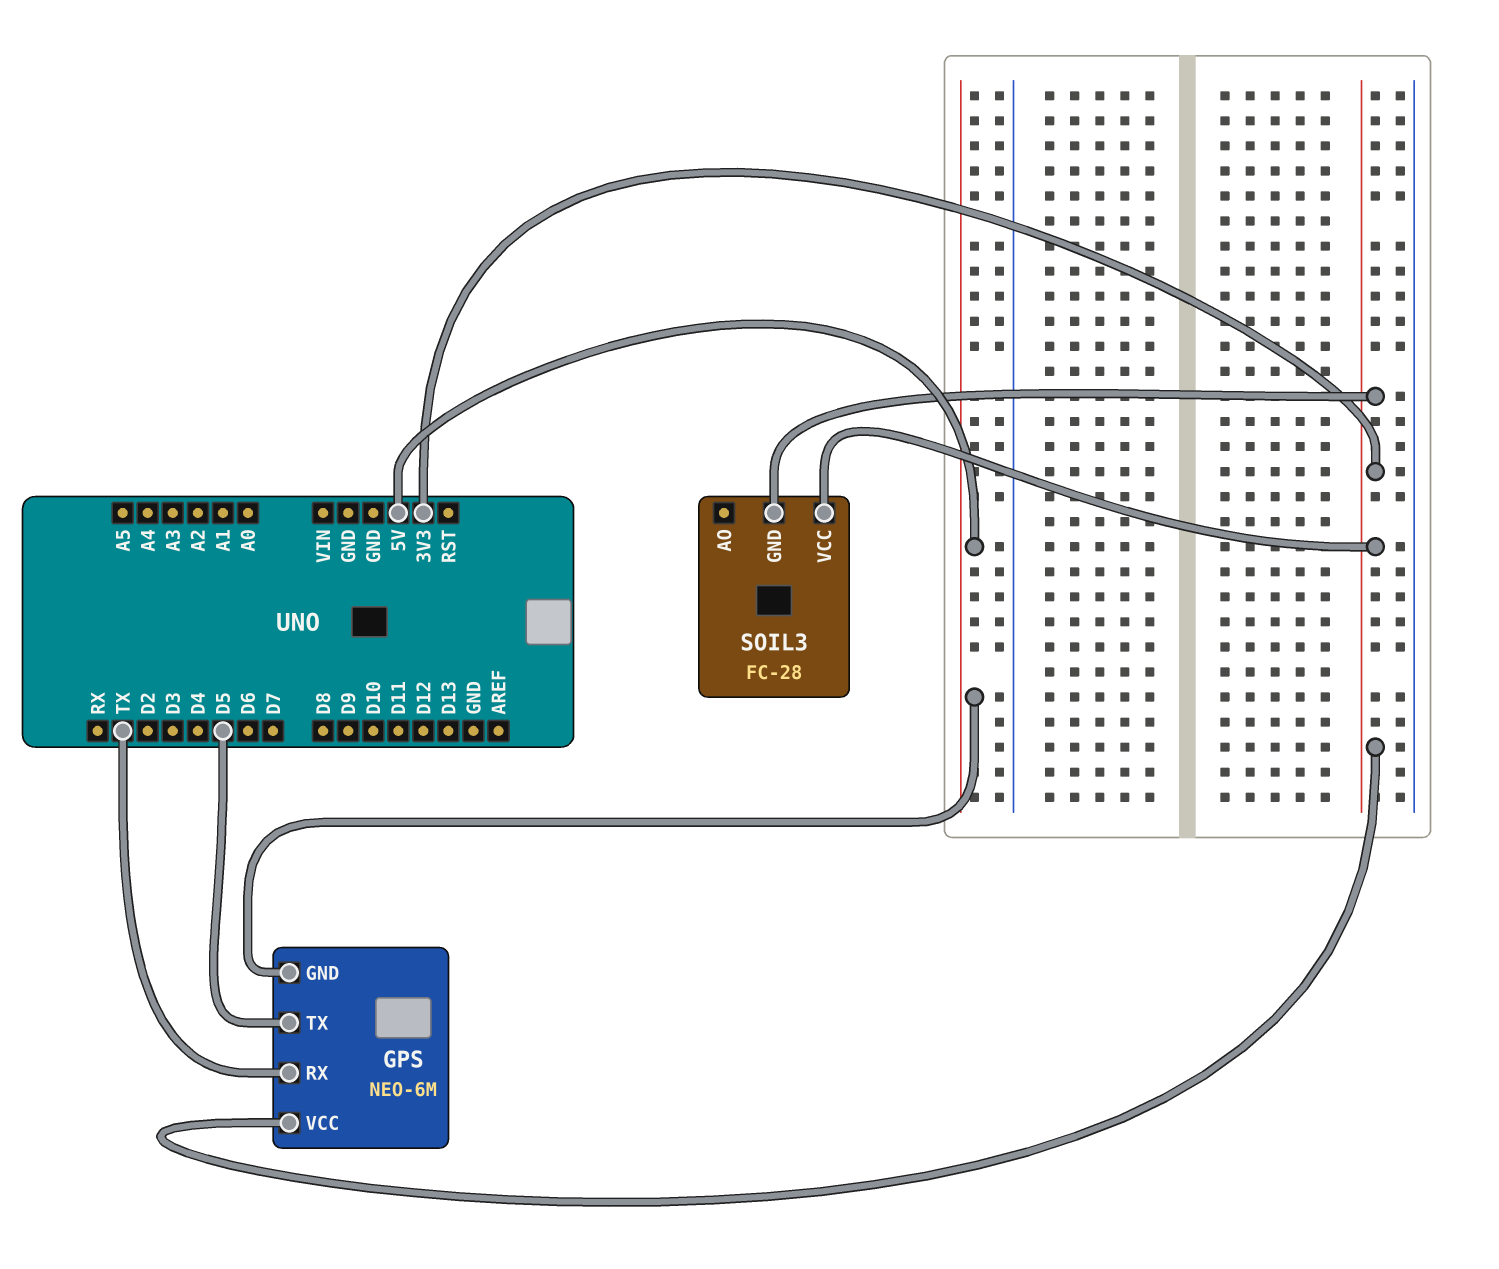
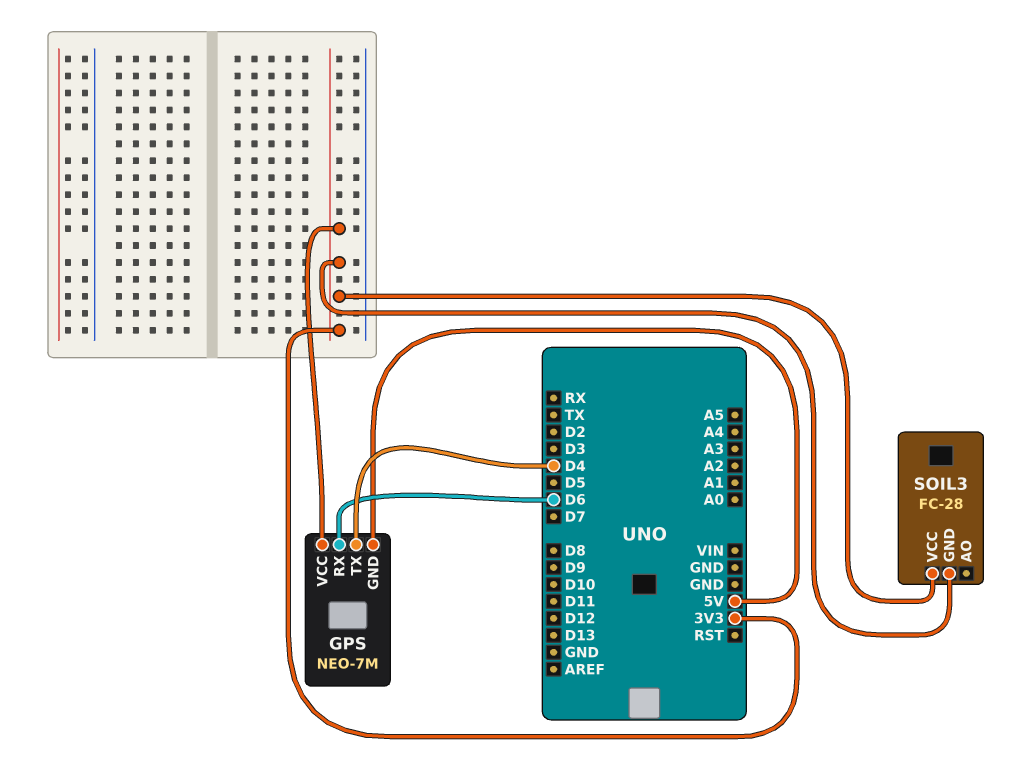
GPS: NEO-6M -> NEO-7M
GPS pin RX: TX -> D6
GPS pin TX: D5 -> D4

